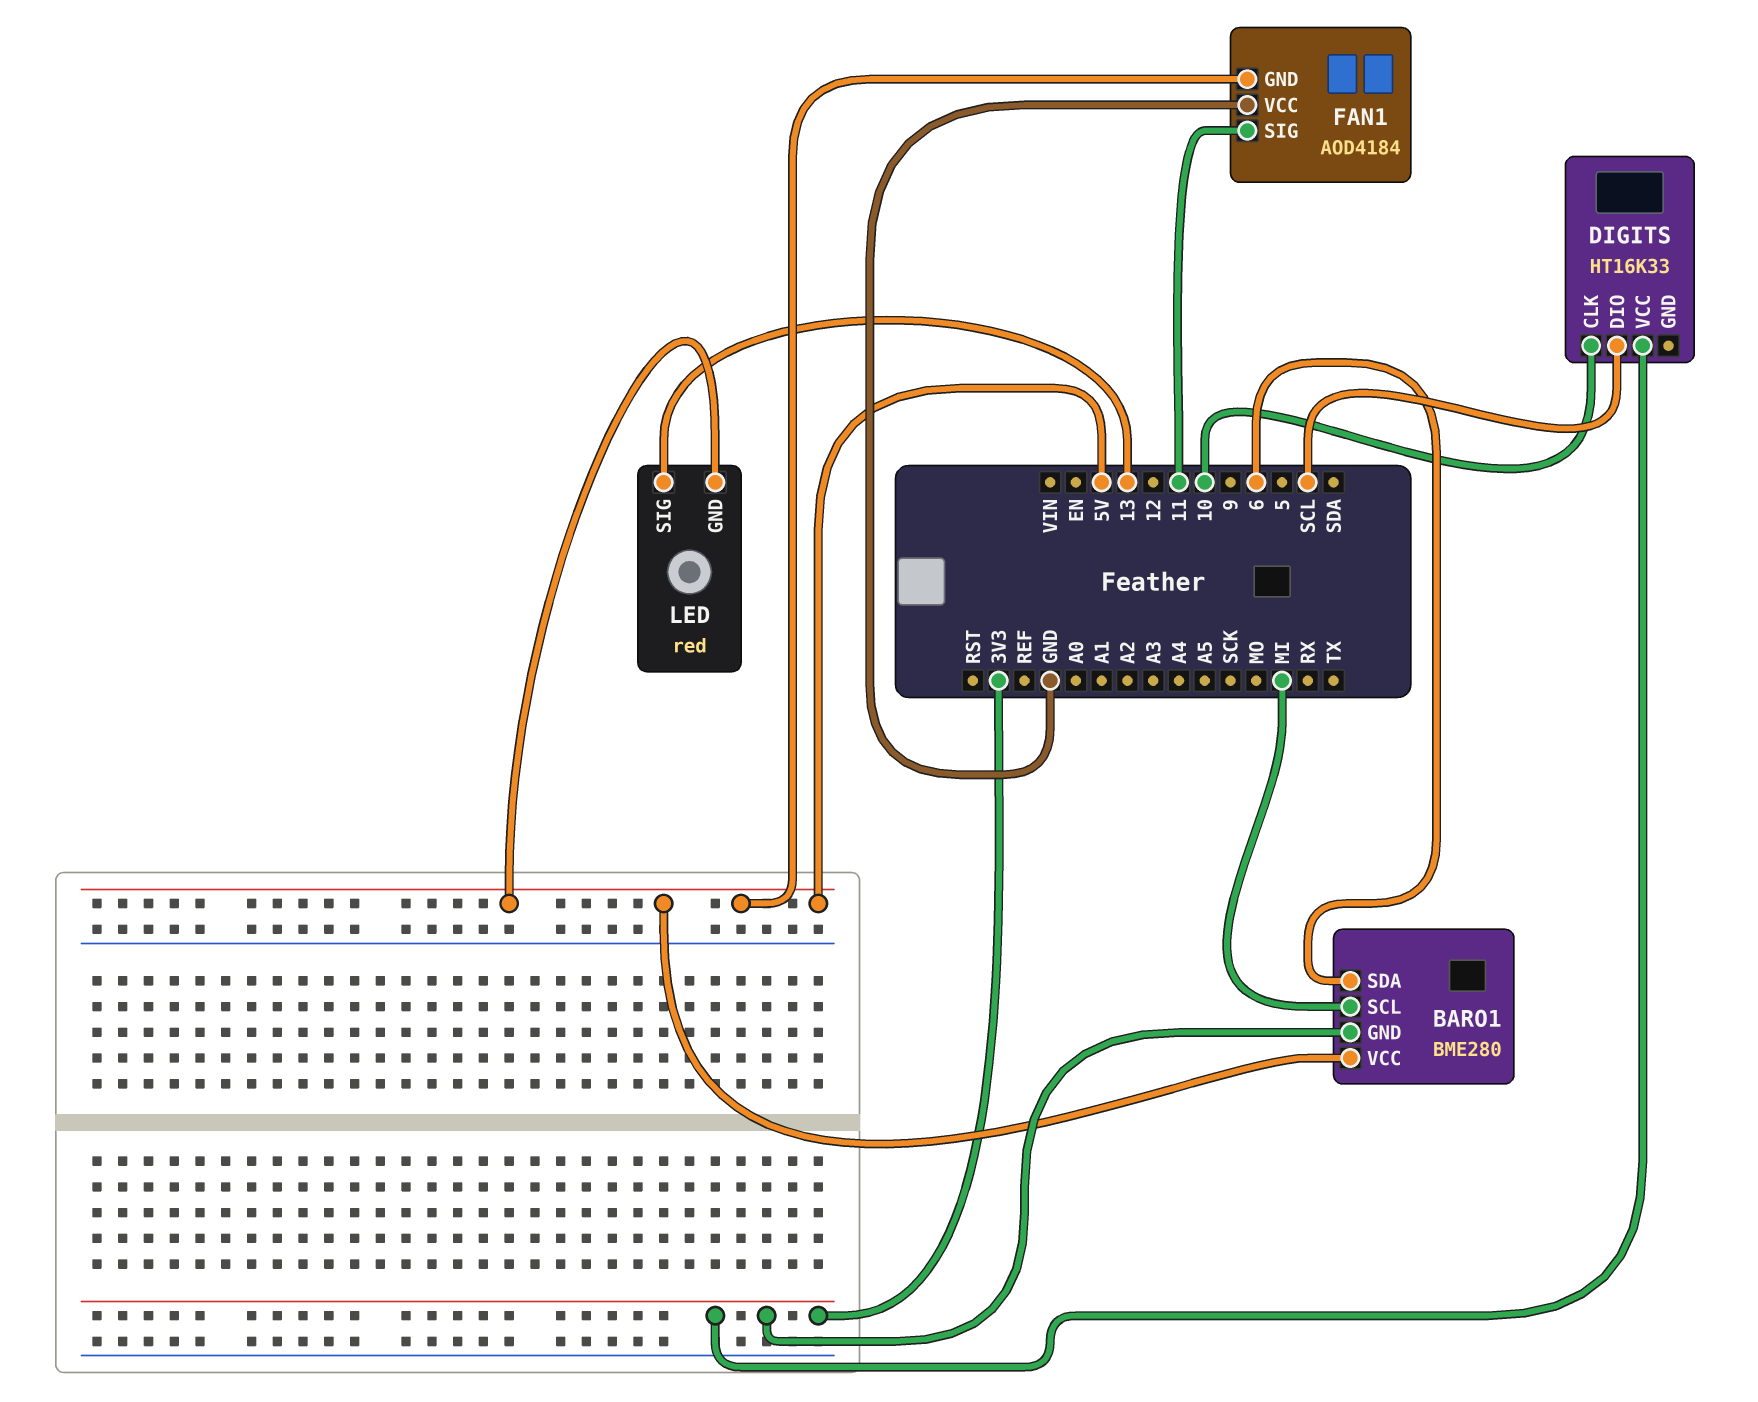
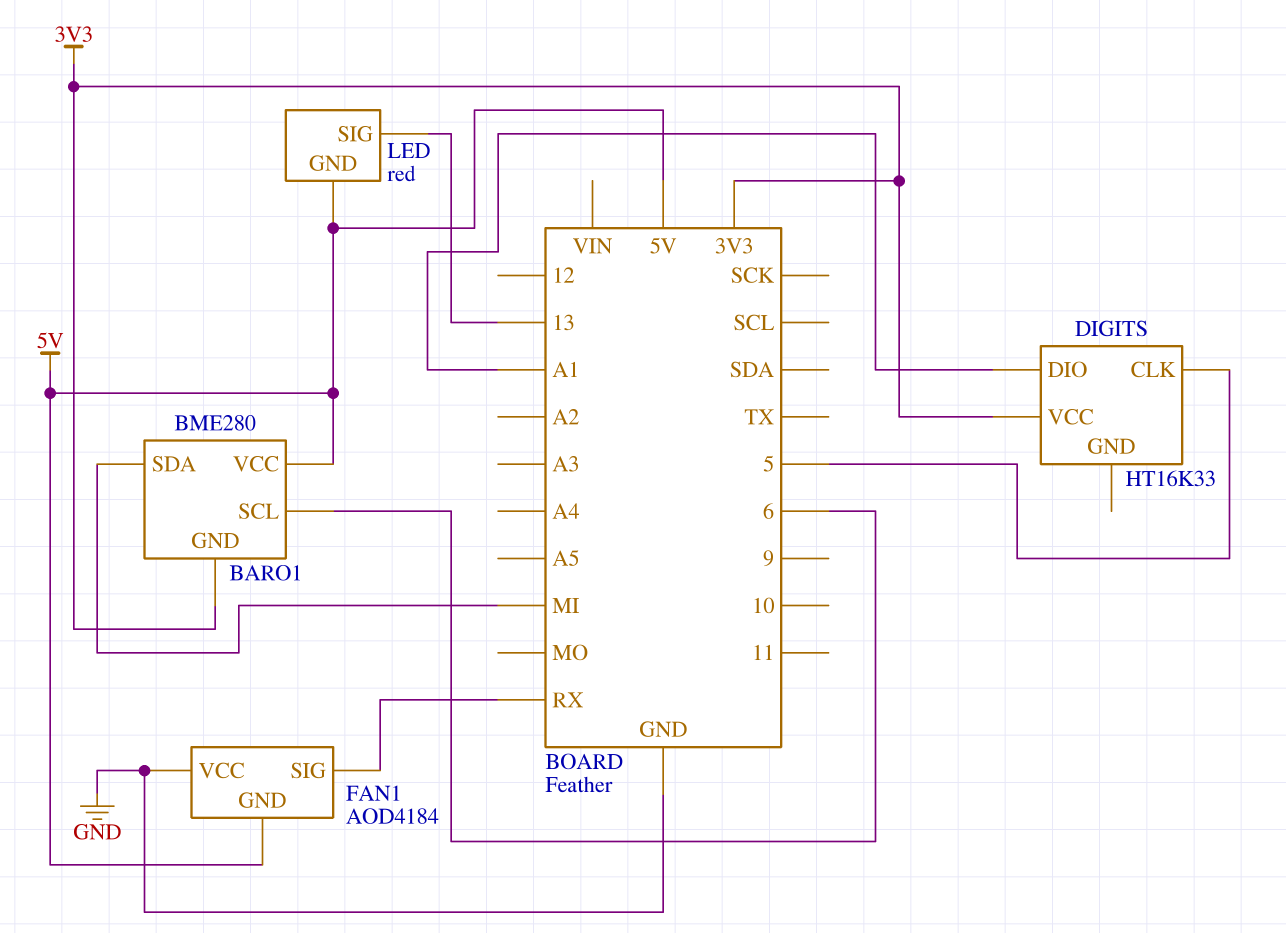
BARO1 pin SCL: MI -> 6
BARO1 pin SDA: 6 -> MI
DIGITS pin CLK: 10 -> 5
DIGITS pin DIO: SCL -> A1
FAN1 pin SIG: 11 -> RX

